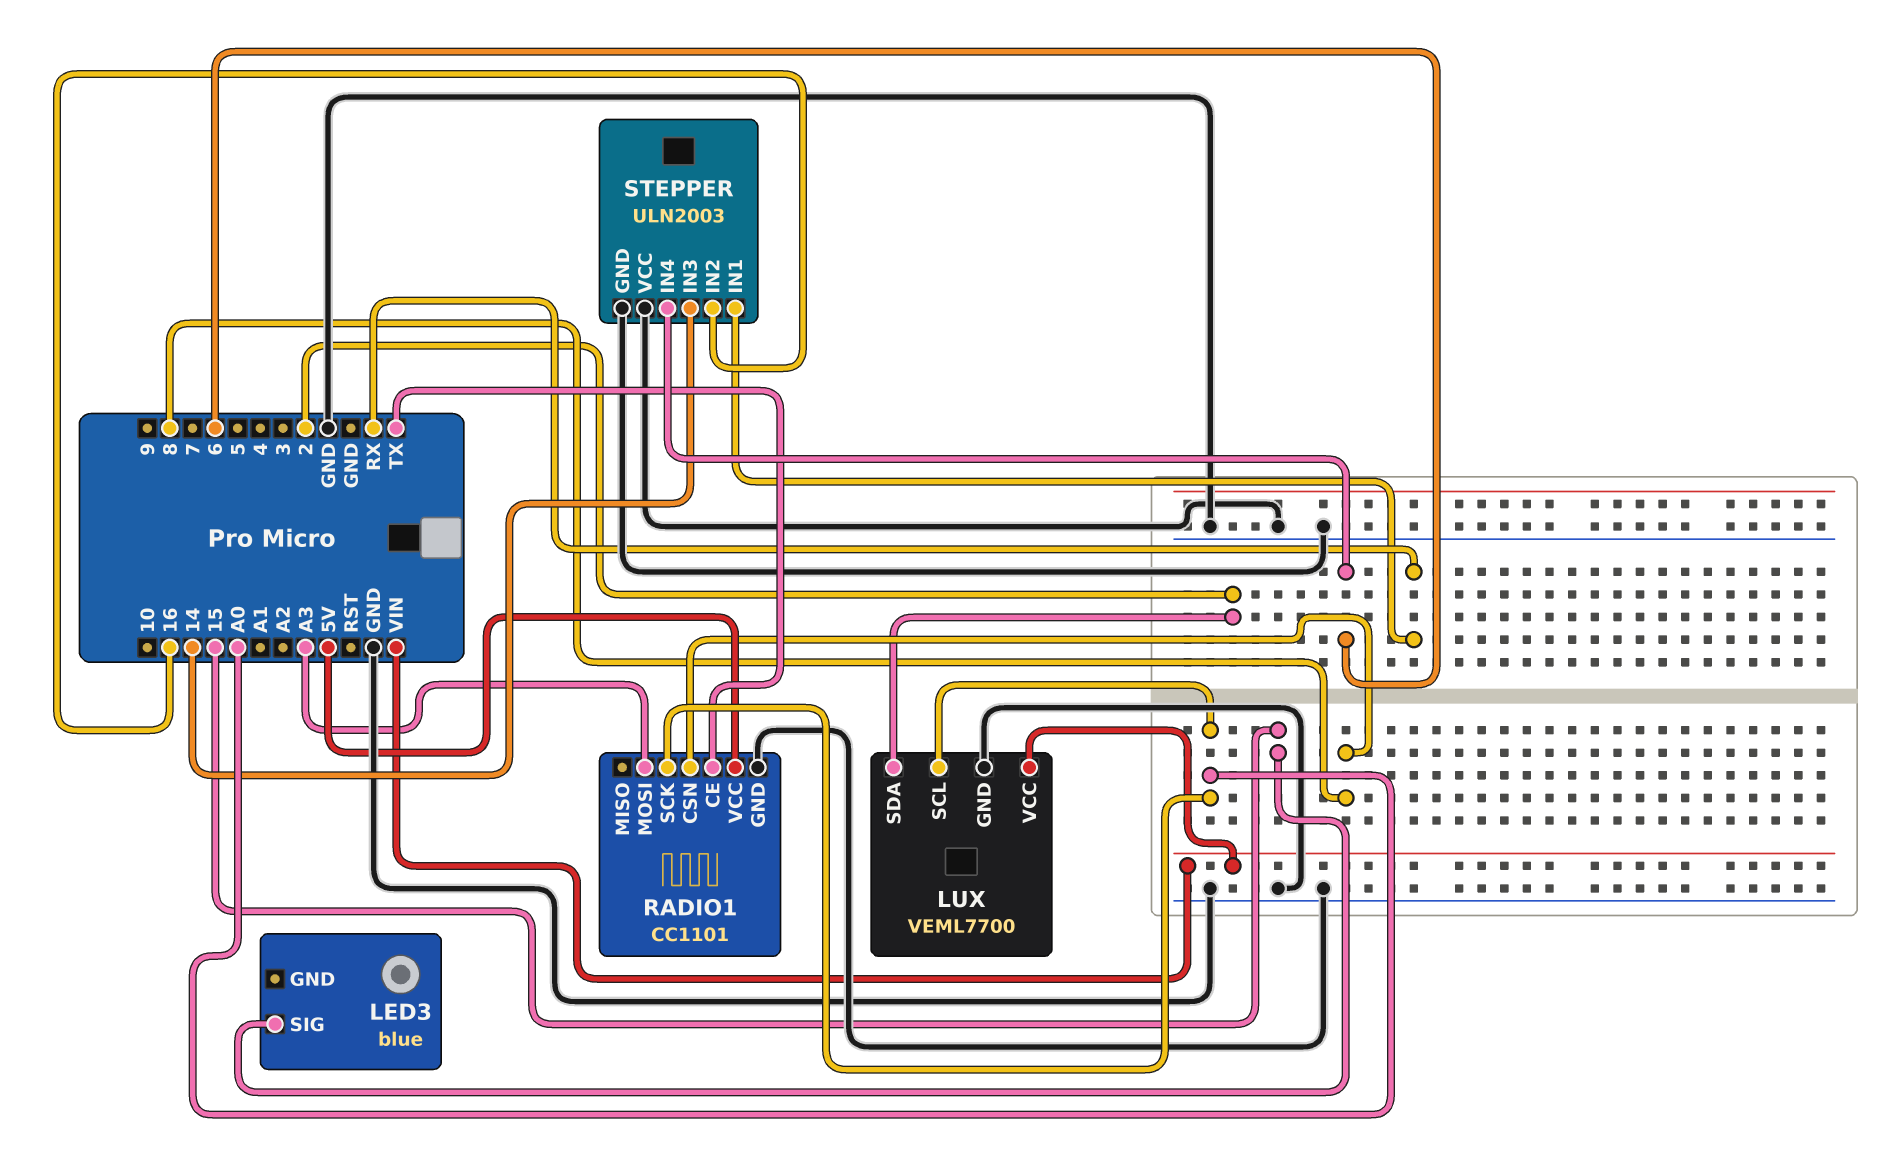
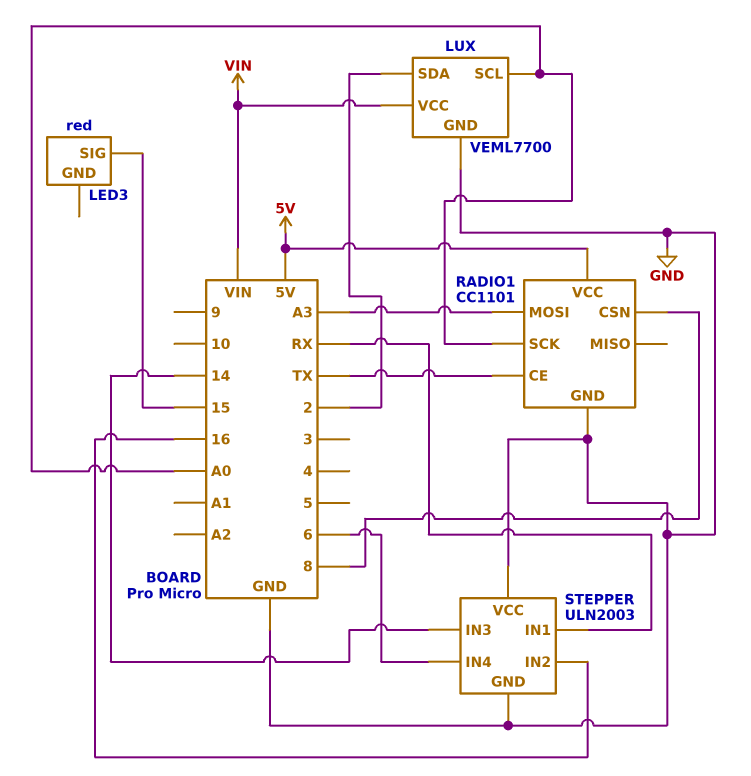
LED3: blue -> red

